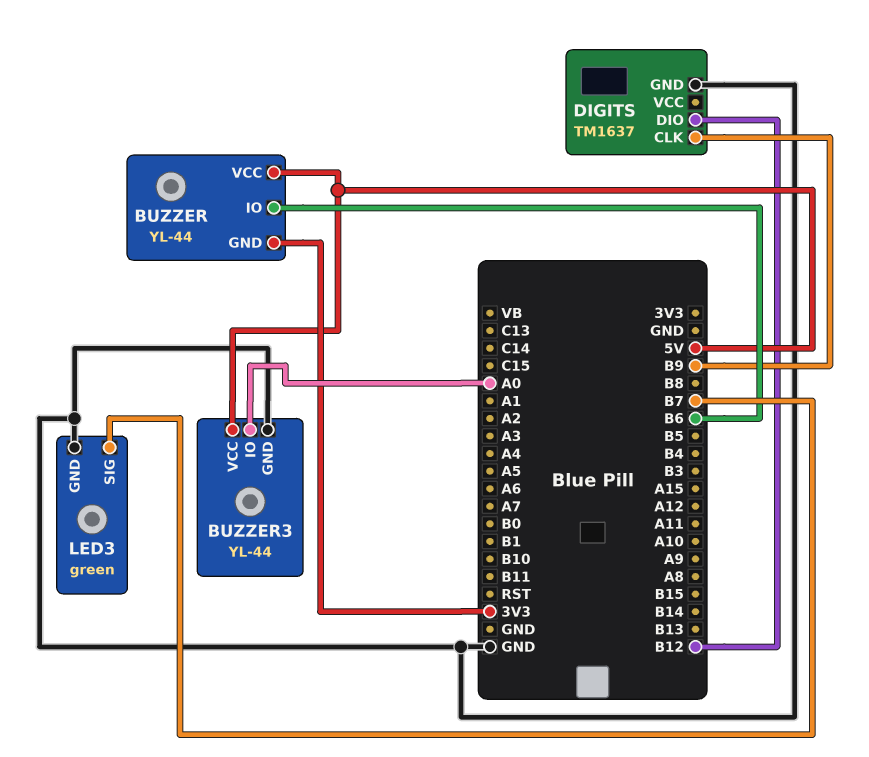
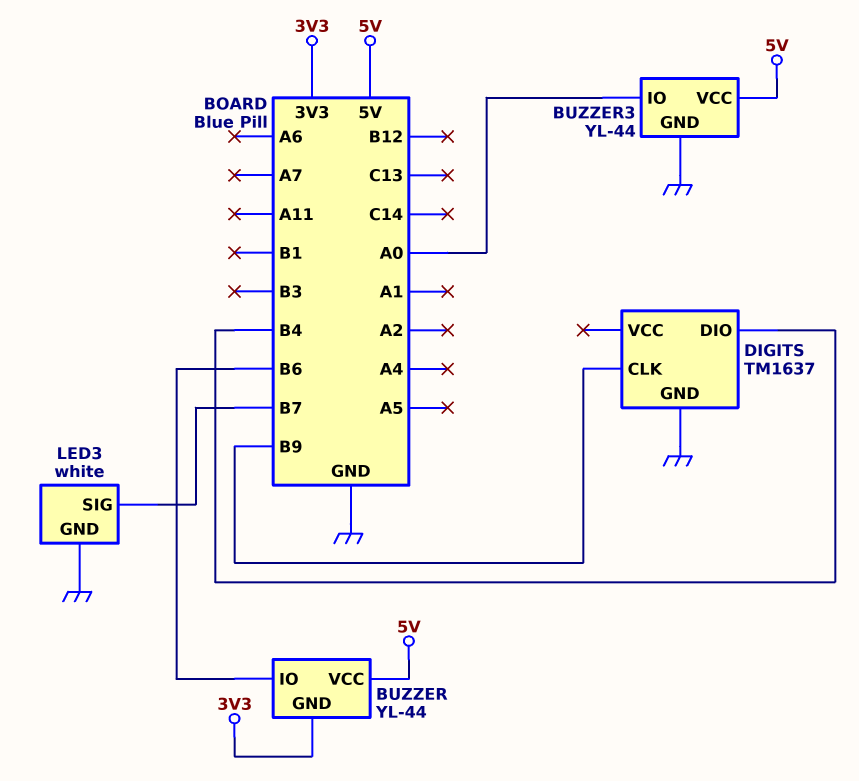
DIGITS pin DIO: B12 -> B4
LED3: green -> white

